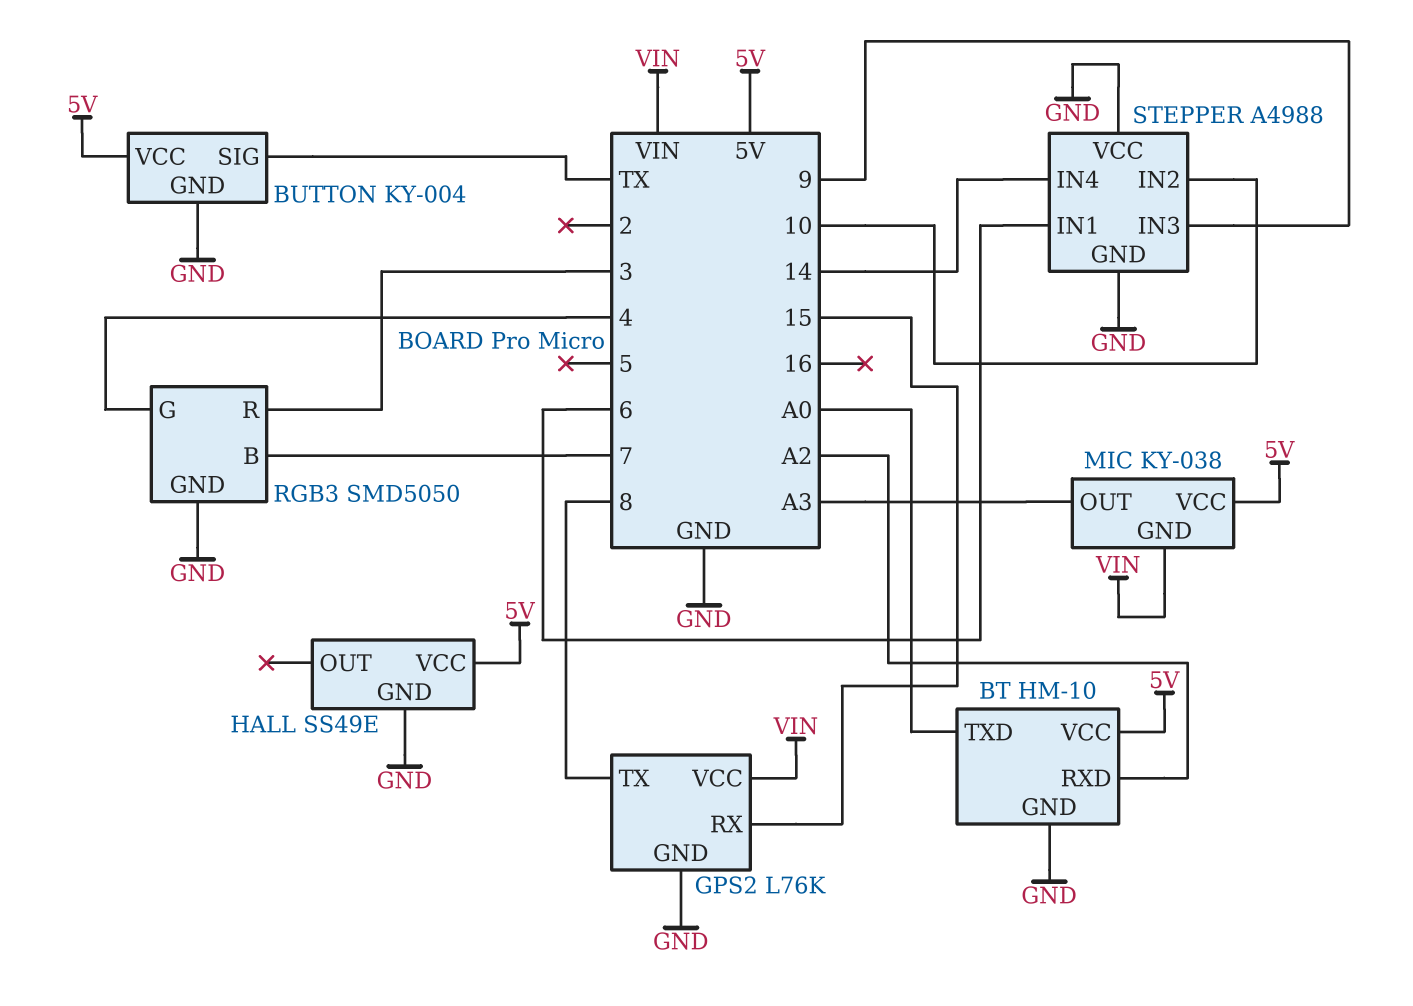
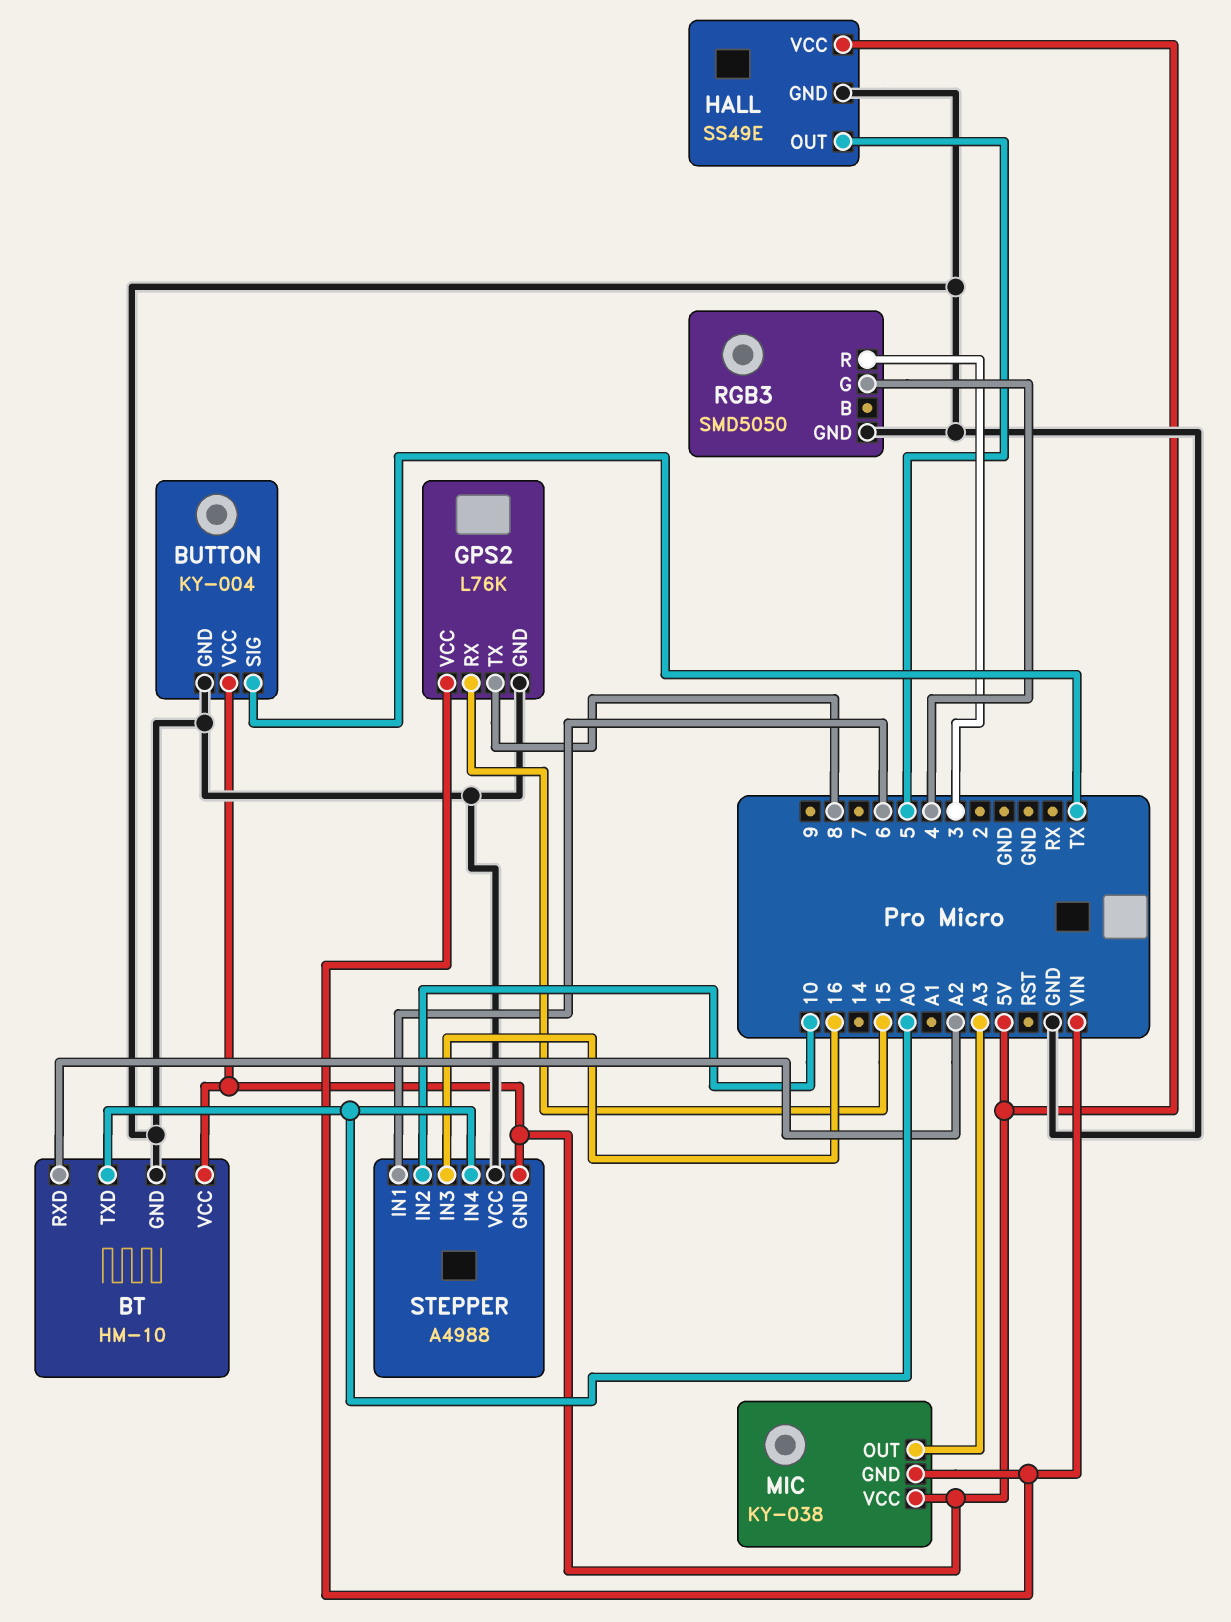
HALL pin OUT: none -> 5
RGB3 pin B: 7 -> none
STEPPER pin GND: GND -> 5V
STEPPER pin IN3: 9 -> 16
STEPPER pin IN4: 14 -> A0

